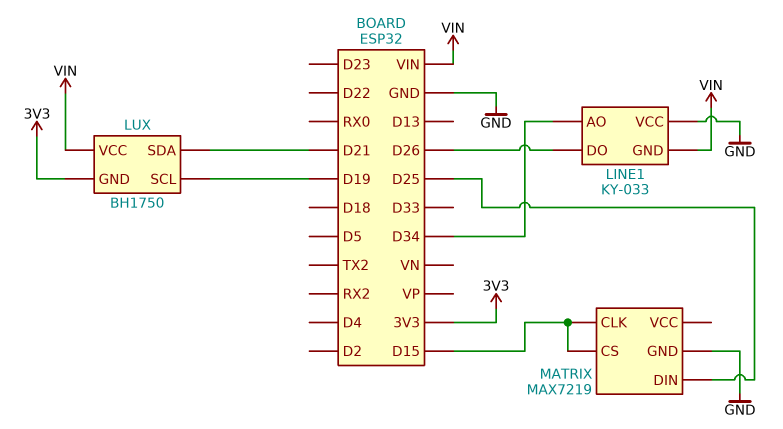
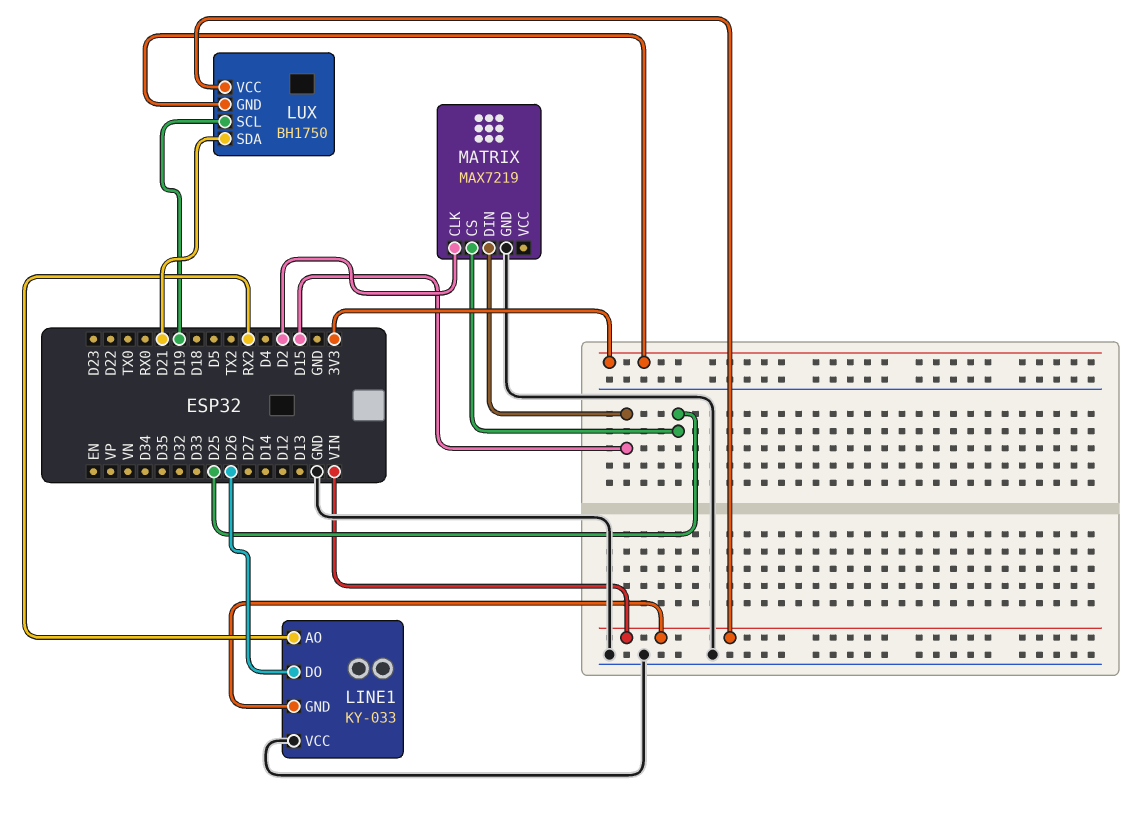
LINE1 pin AO: D34 -> RX2
MATRIX pin CLK: D15 -> D2
MATRIX pin CS: D15 -> D25
MATRIX pin DIN: D25 -> D15

